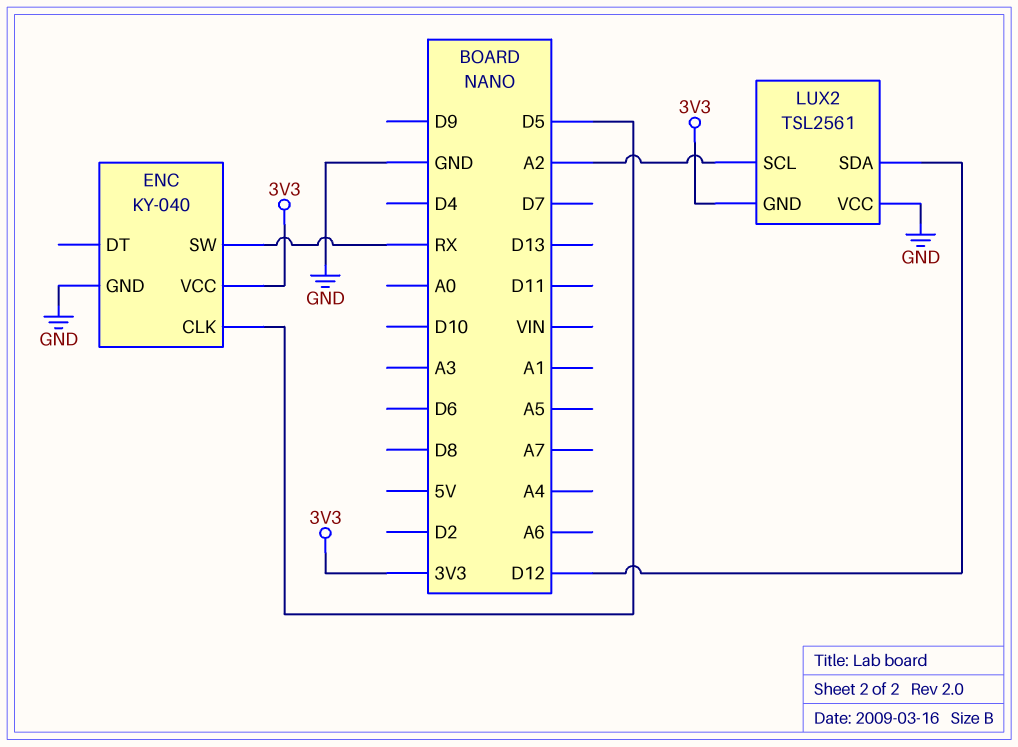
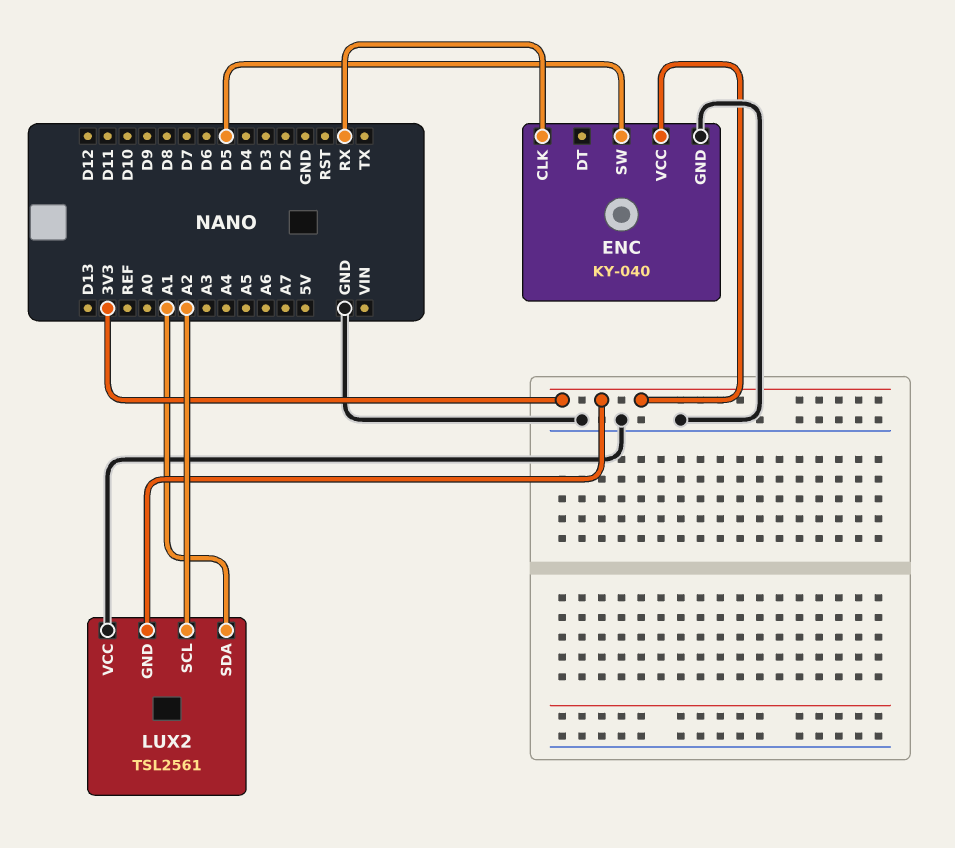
ENC pin CLK: D5 -> RX
ENC pin SW: RX -> D5
LUX2 pin SDA: D12 -> A1

